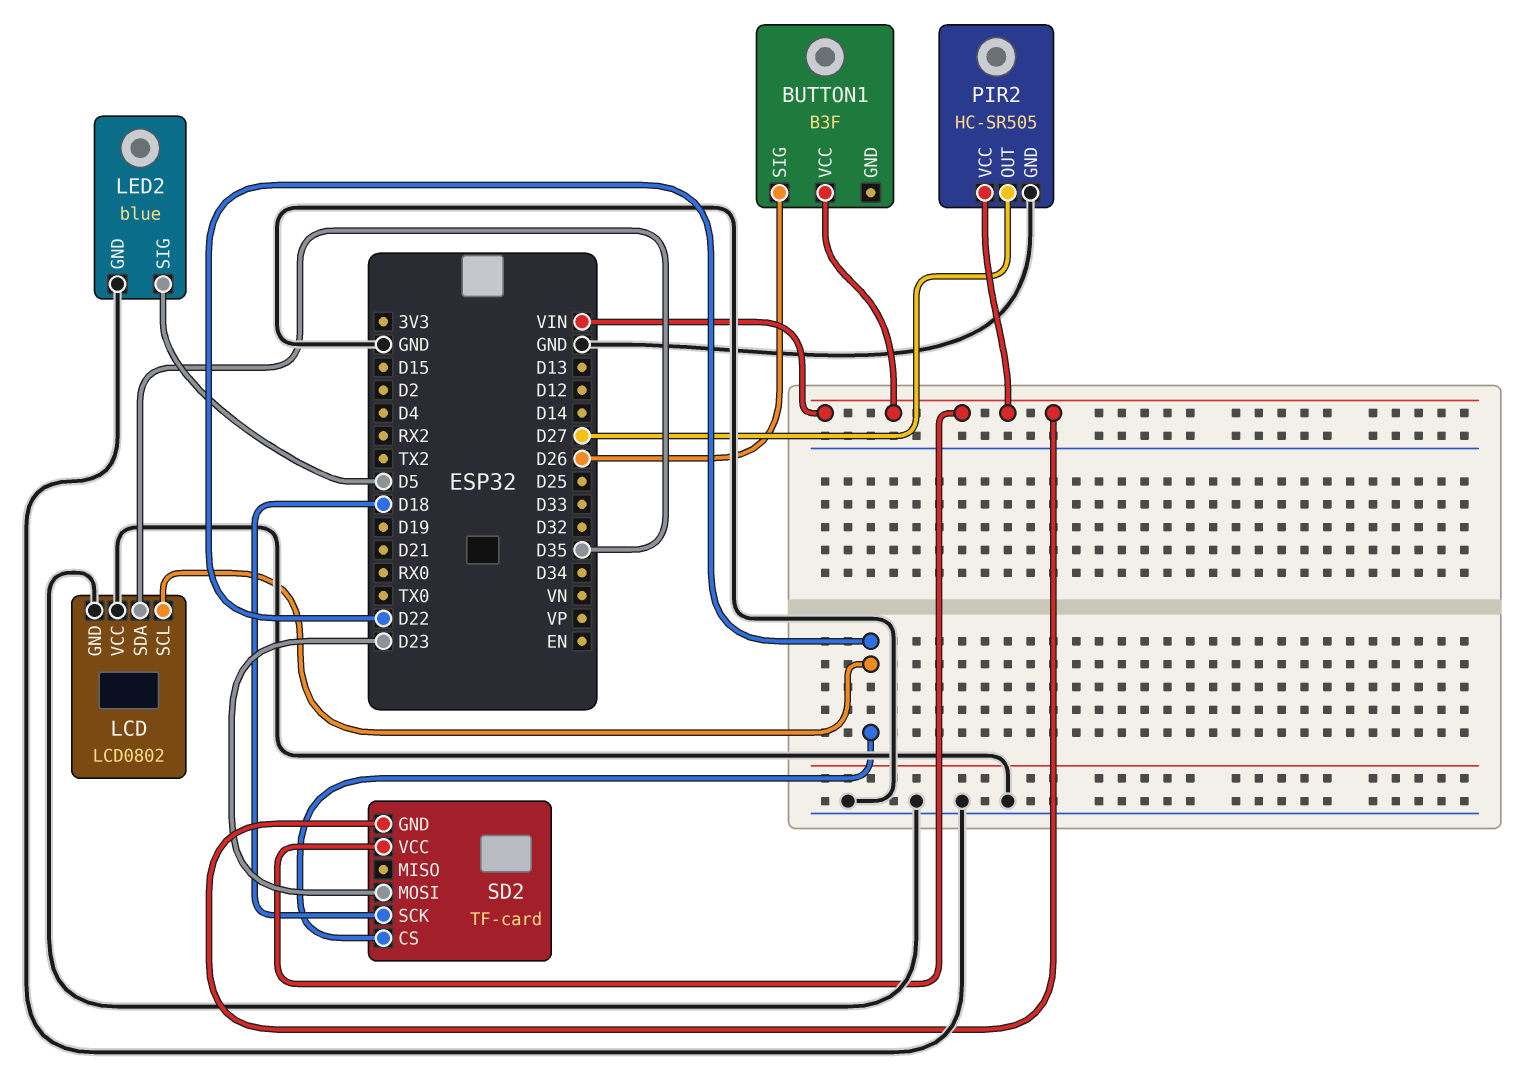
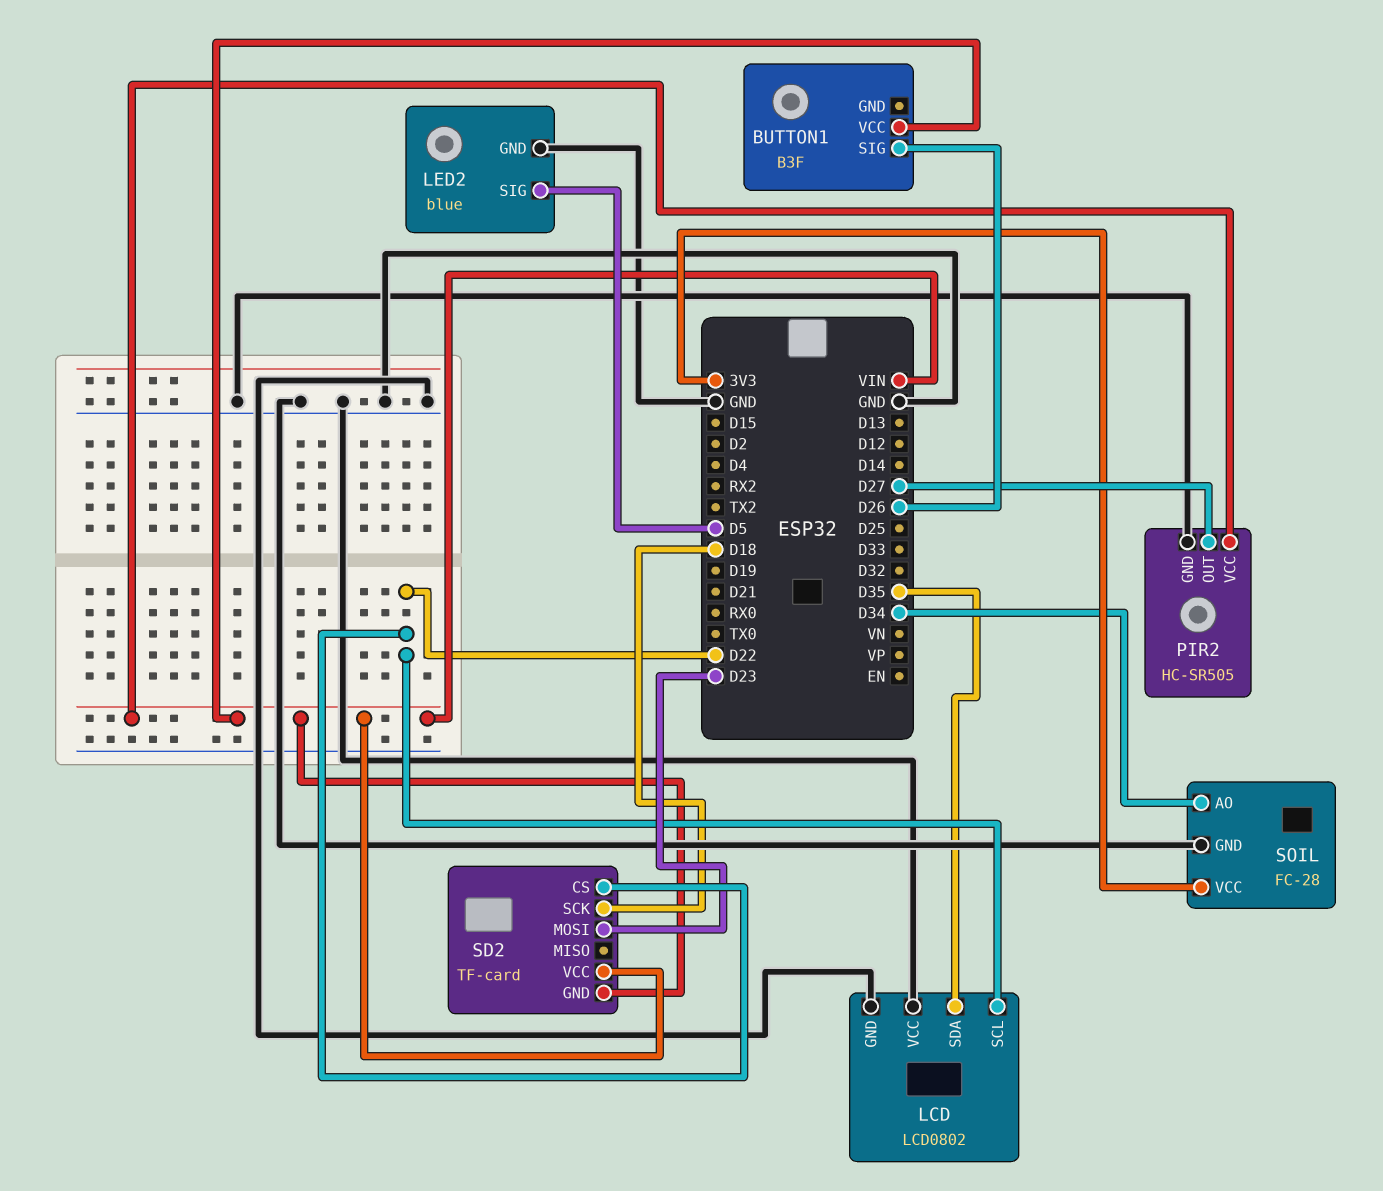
SOIL: none -> FC-28
SOIL pin AO: none -> D34
SOIL pin GND: none -> GND
SOIL pin VCC: none -> 3V3

